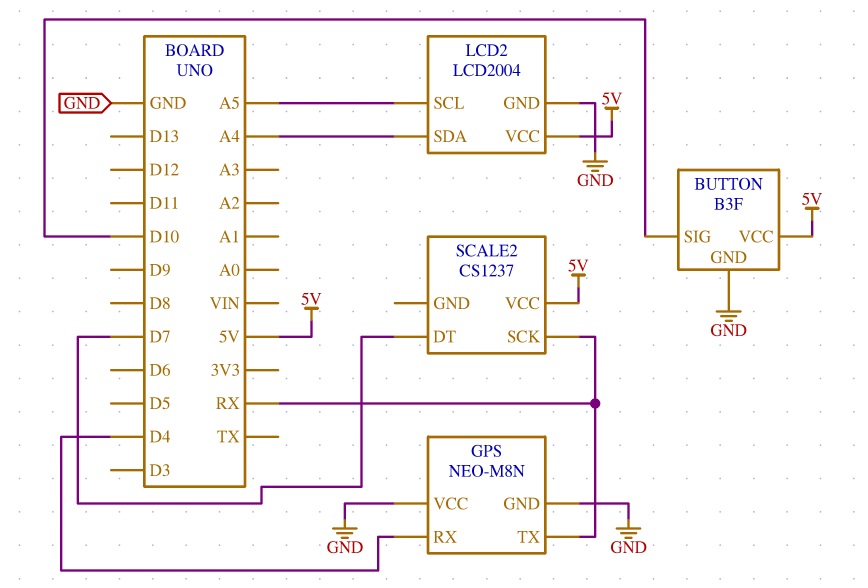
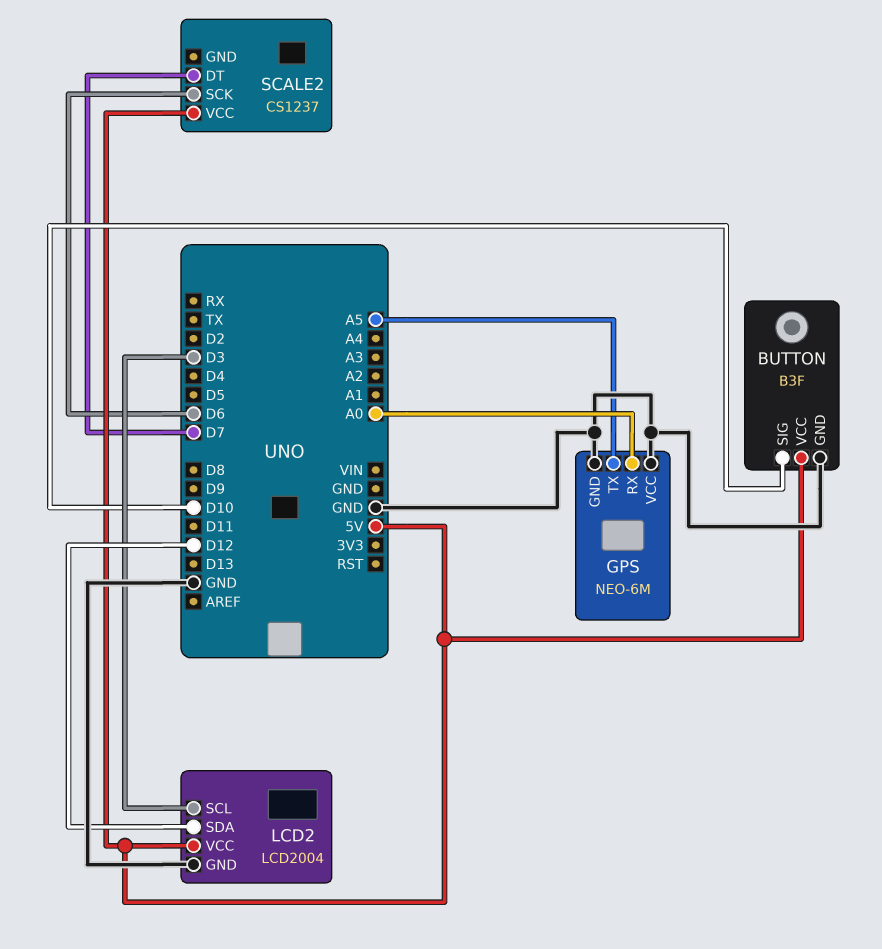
GPS: NEO-M8N -> NEO-6M
GPS pin RX: D4 -> A0
GPS pin TX: RX -> A5
LCD2 pin SCL: A5 -> D3
LCD2 pin SDA: A4 -> D12
SCALE2 pin SCK: RX -> D6

